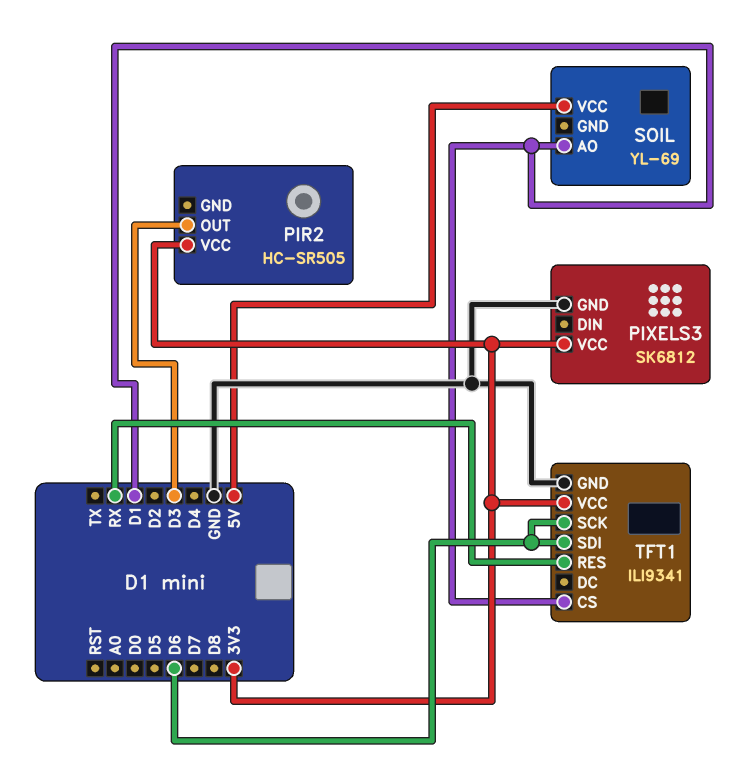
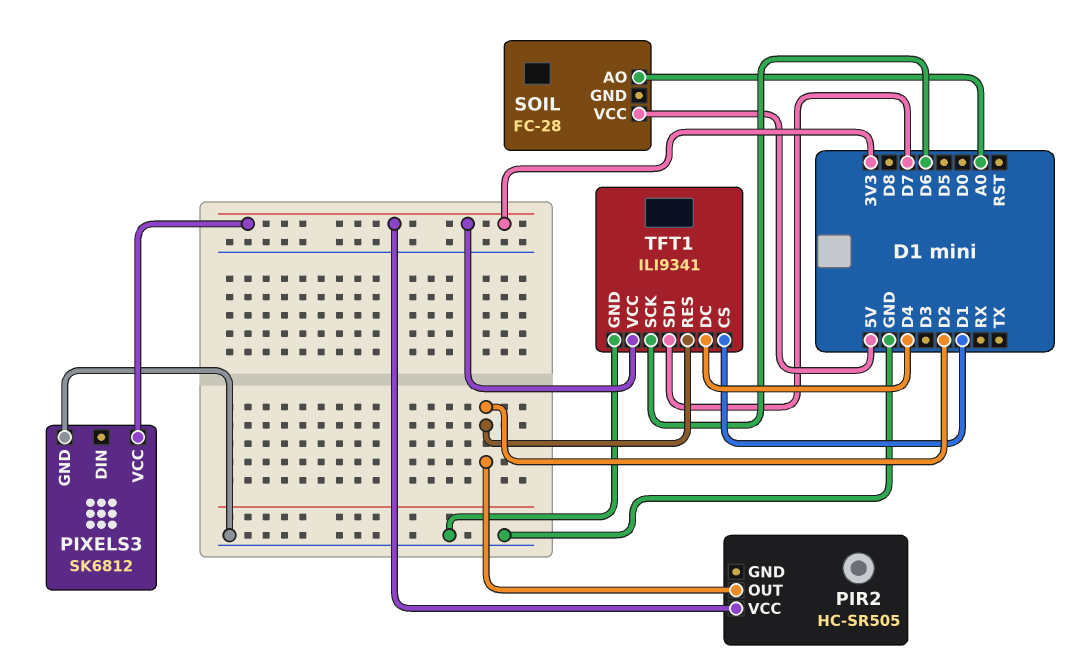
PIR2 pin OUT: D3 -> D2
SOIL: YL-69 -> FC-28
SOIL pin AO: D1 -> A0
TFT1 pin DC: none -> D4
TFT1 pin RES: RX -> D2
TFT1 pin SDI: D6 -> D7

